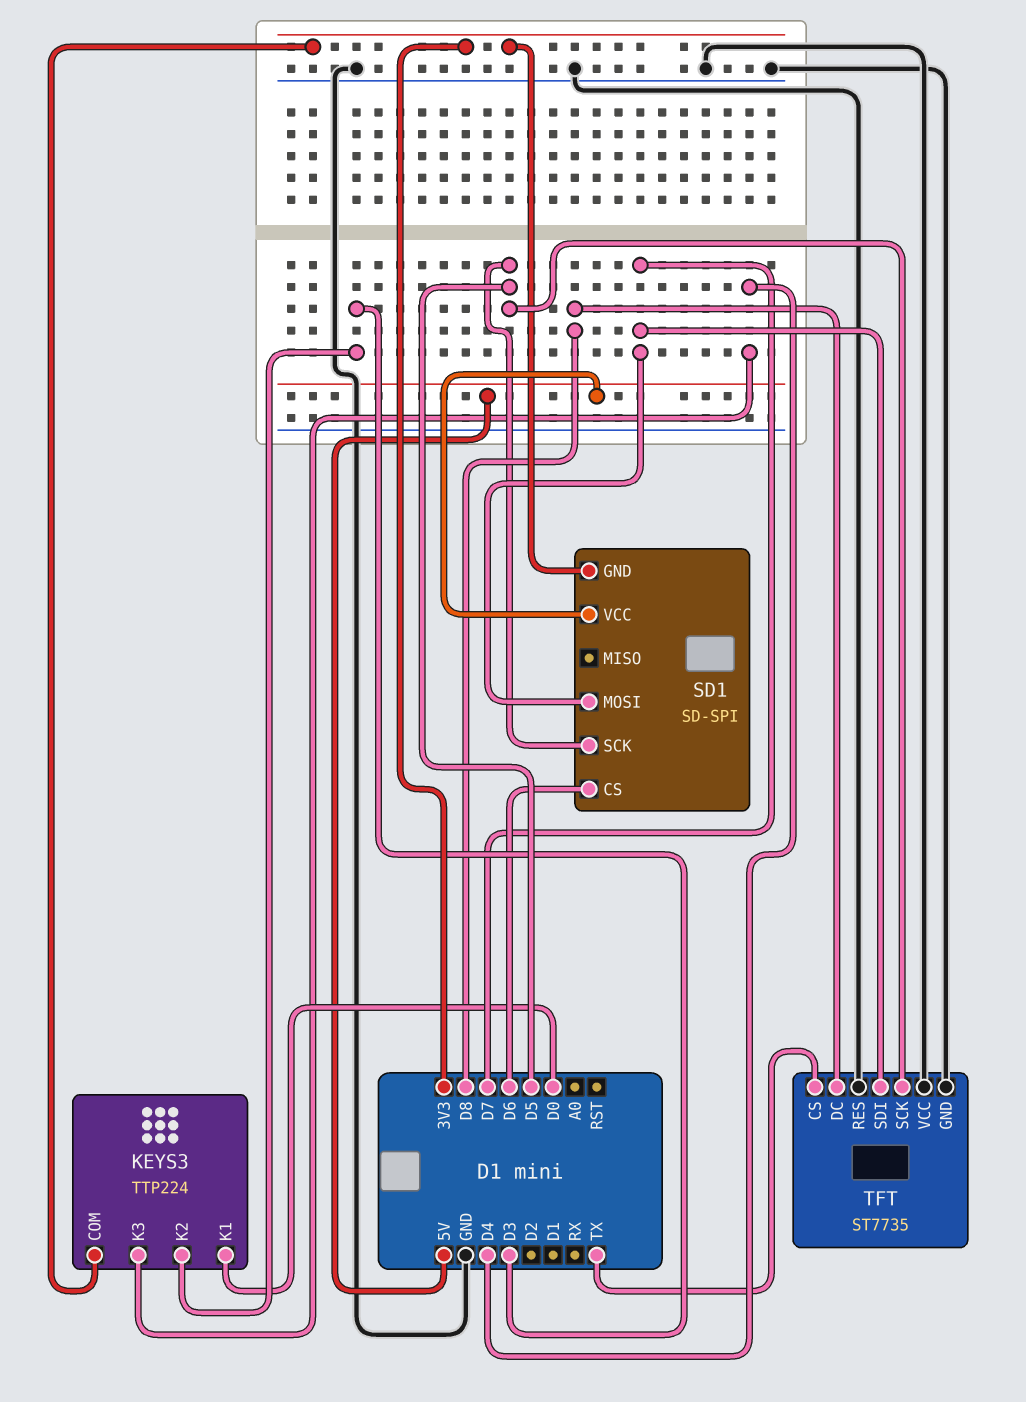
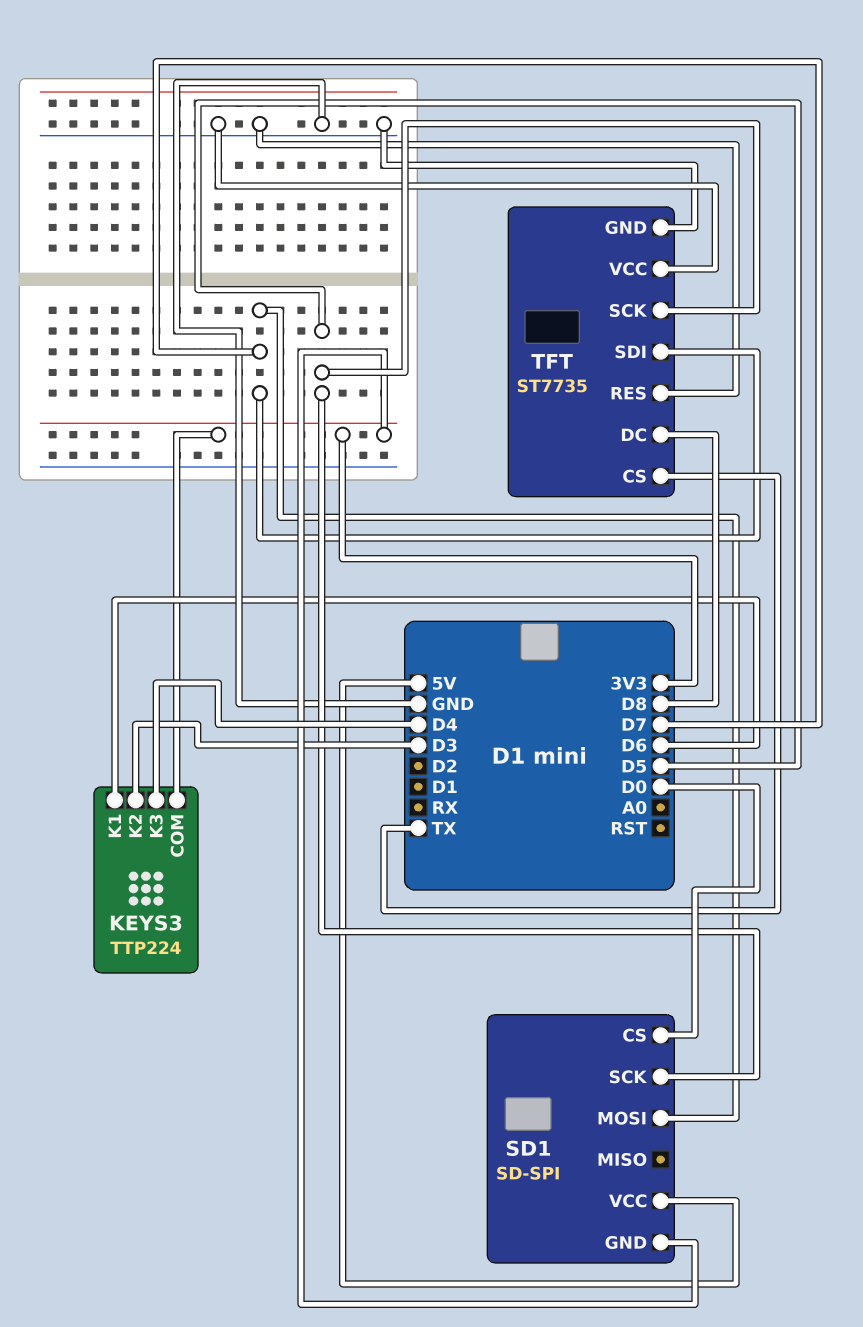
KEYS3 pin K1: D0 -> D6
SD1 pin CS: D6 -> D0

